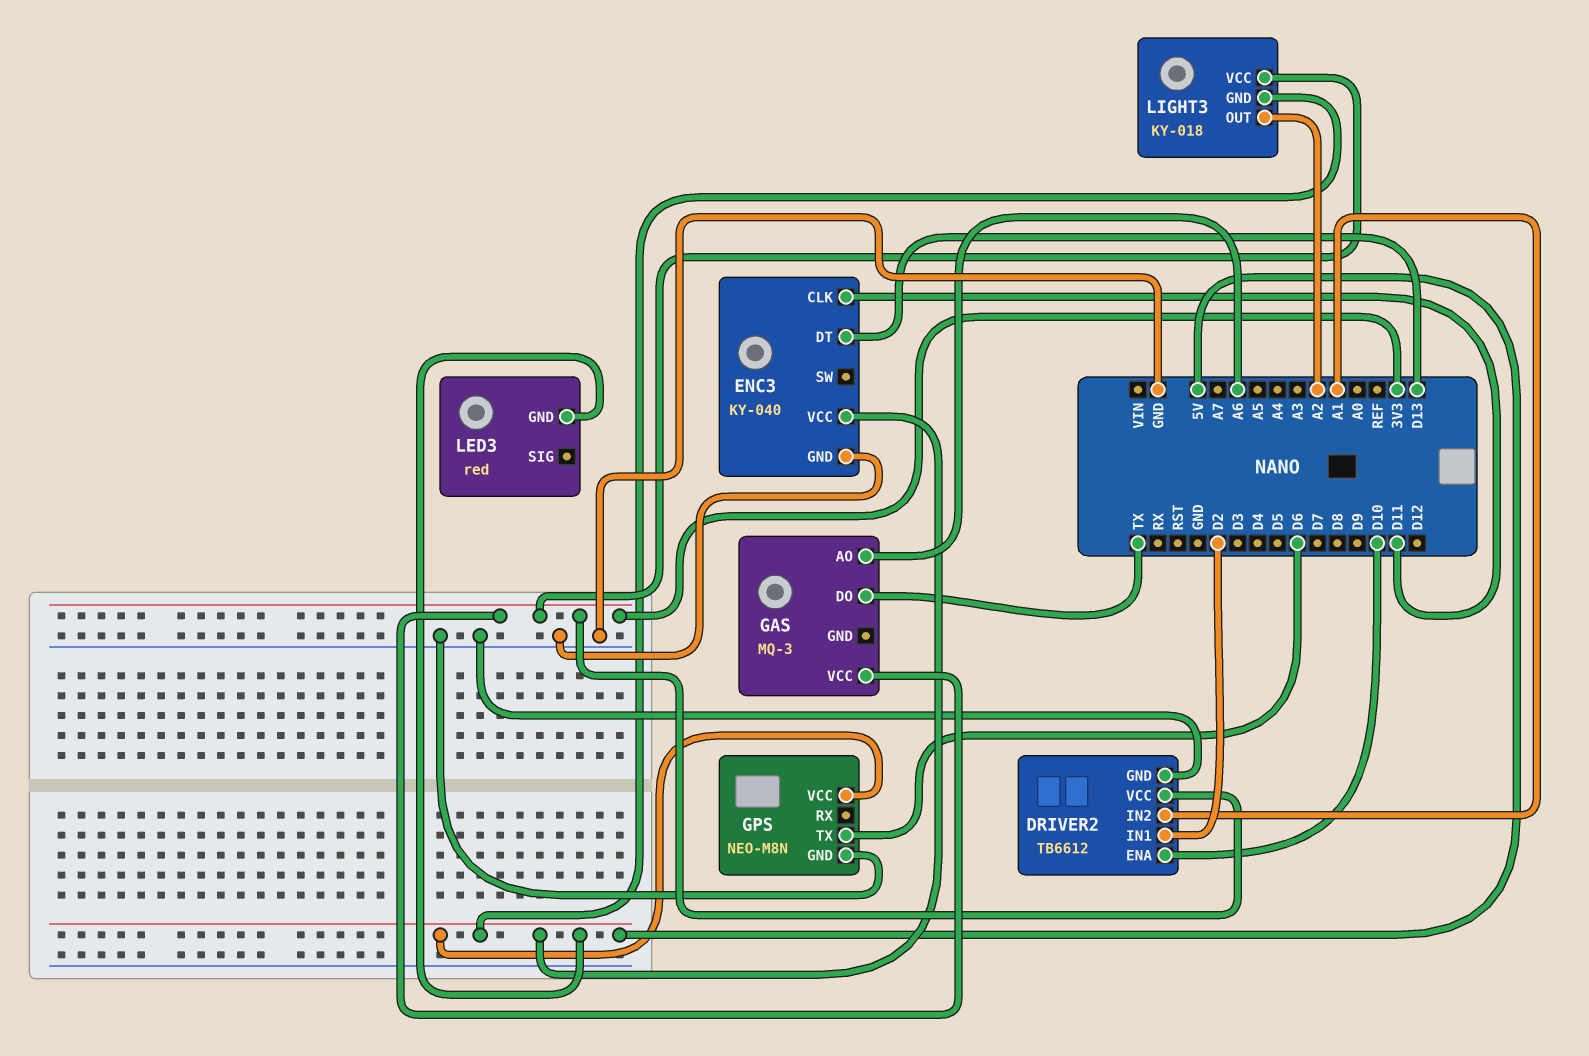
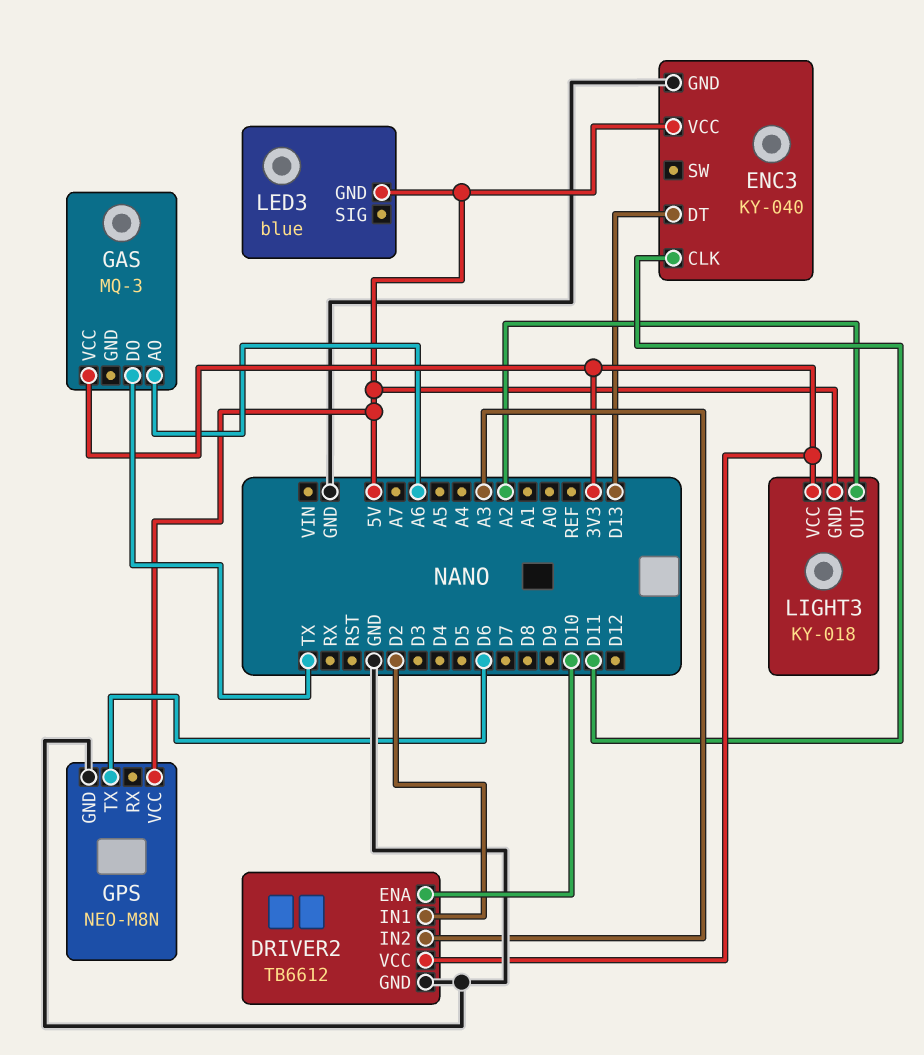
DRIVER2 pin IN2: A1 -> A3
LED3: red -> blue

